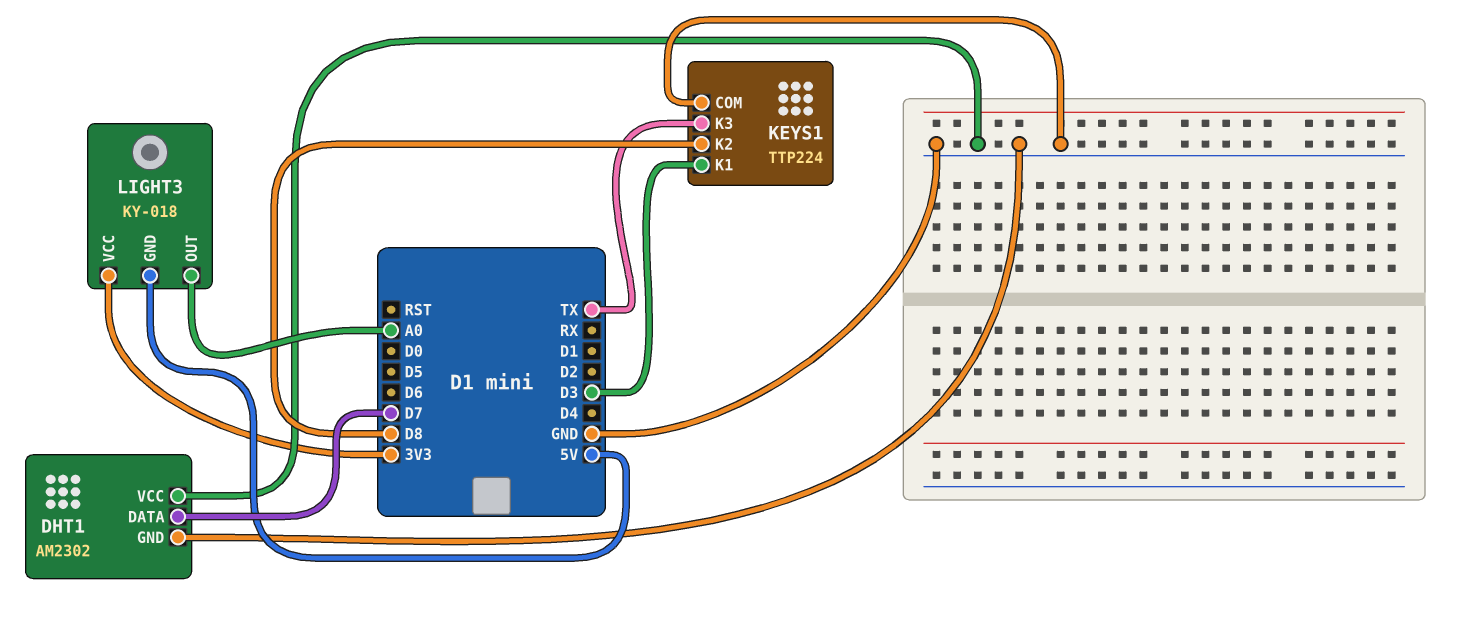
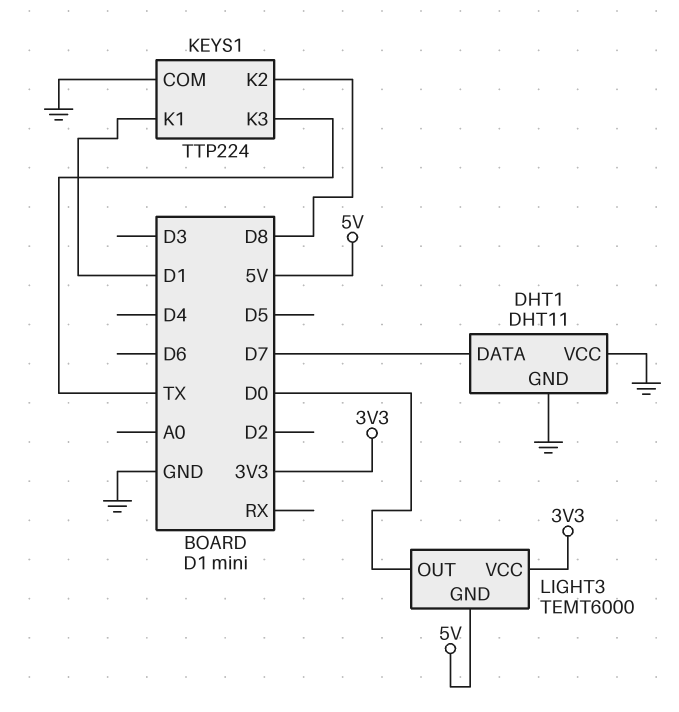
DHT1: AM2302 -> DHT11
KEYS1 pin K1: D3 -> D1
LIGHT3: KY-018 -> TEMT6000
LIGHT3 pin OUT: A0 -> D0

